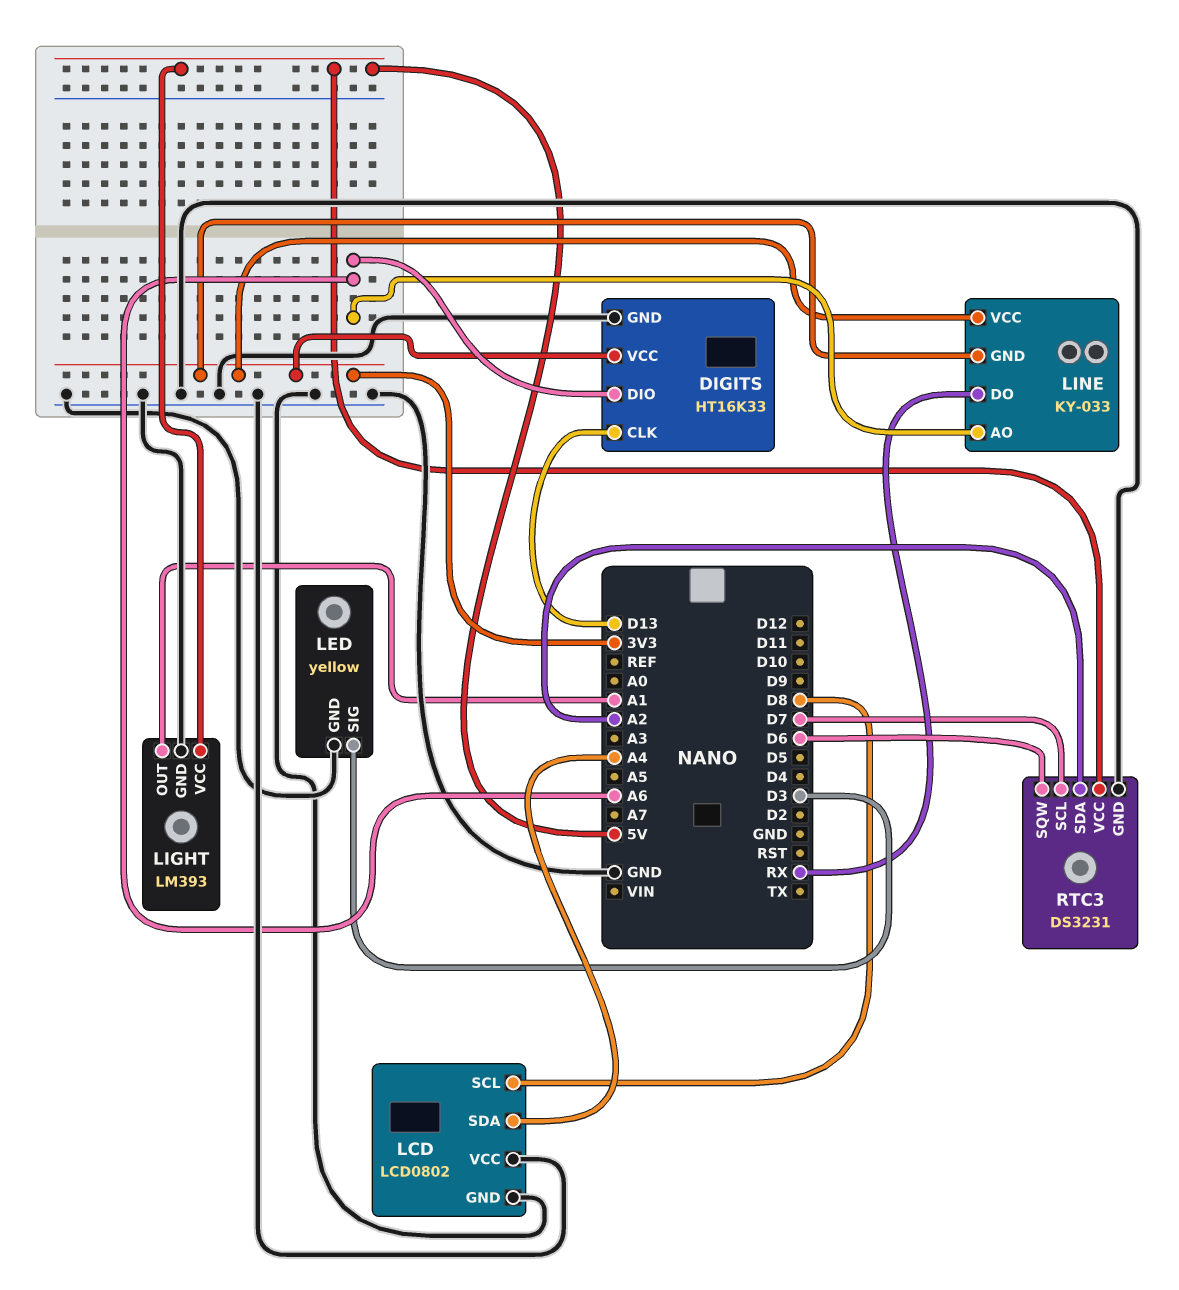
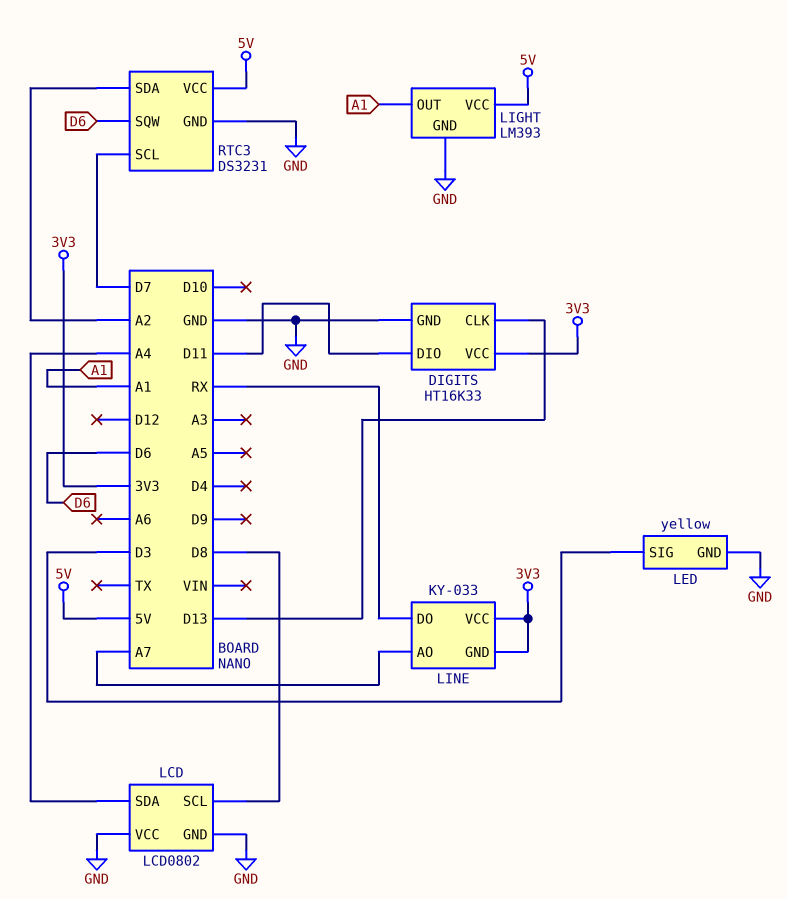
DIGITS pin DIO: A6 -> D11
LINE pin AO: A6 -> A7

